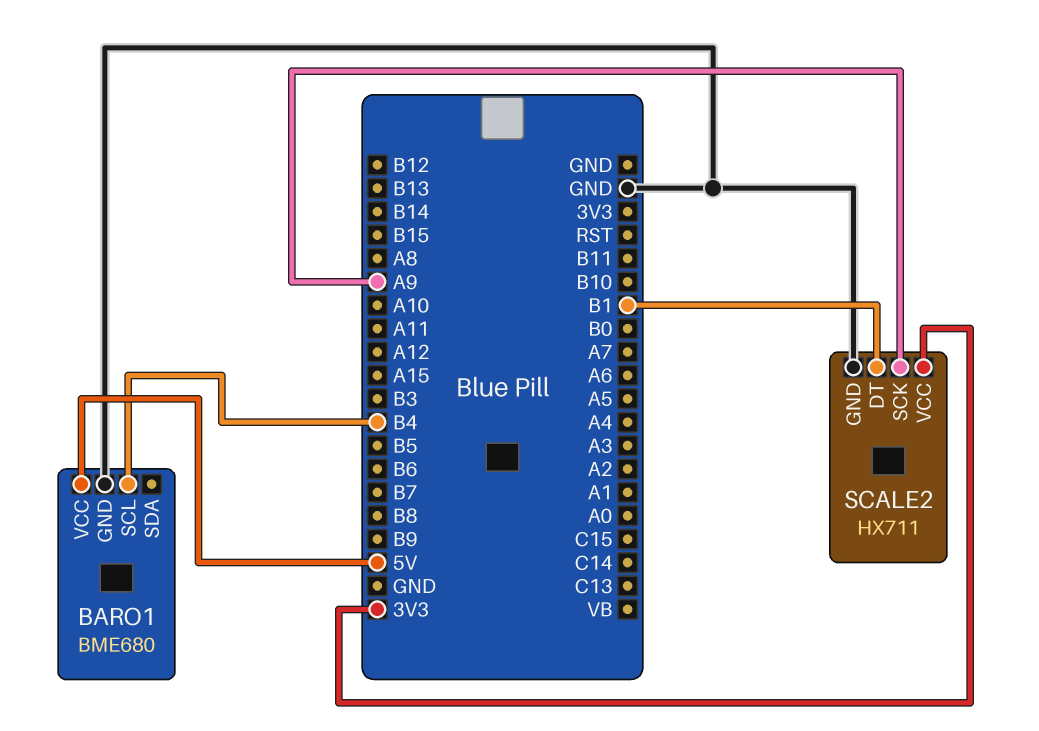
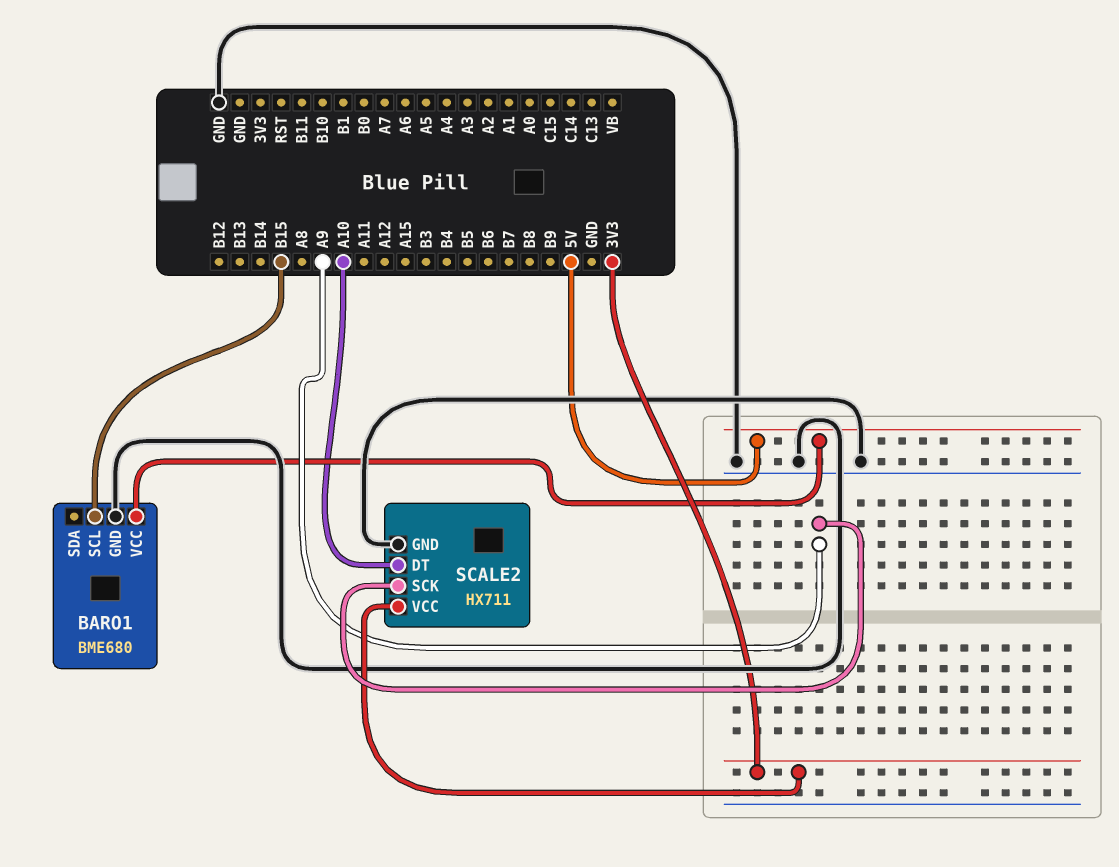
BARO1 pin SCL: B4 -> B15
SCALE2 pin DT: B1 -> A10

